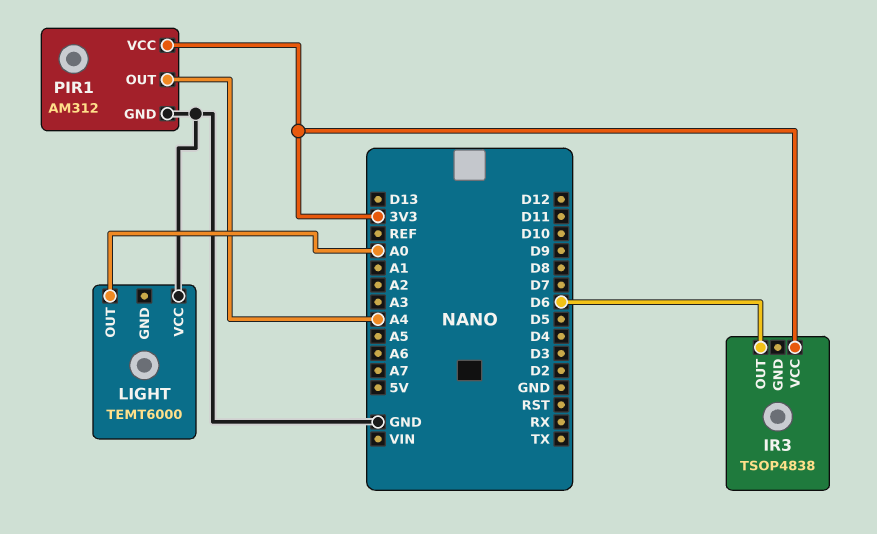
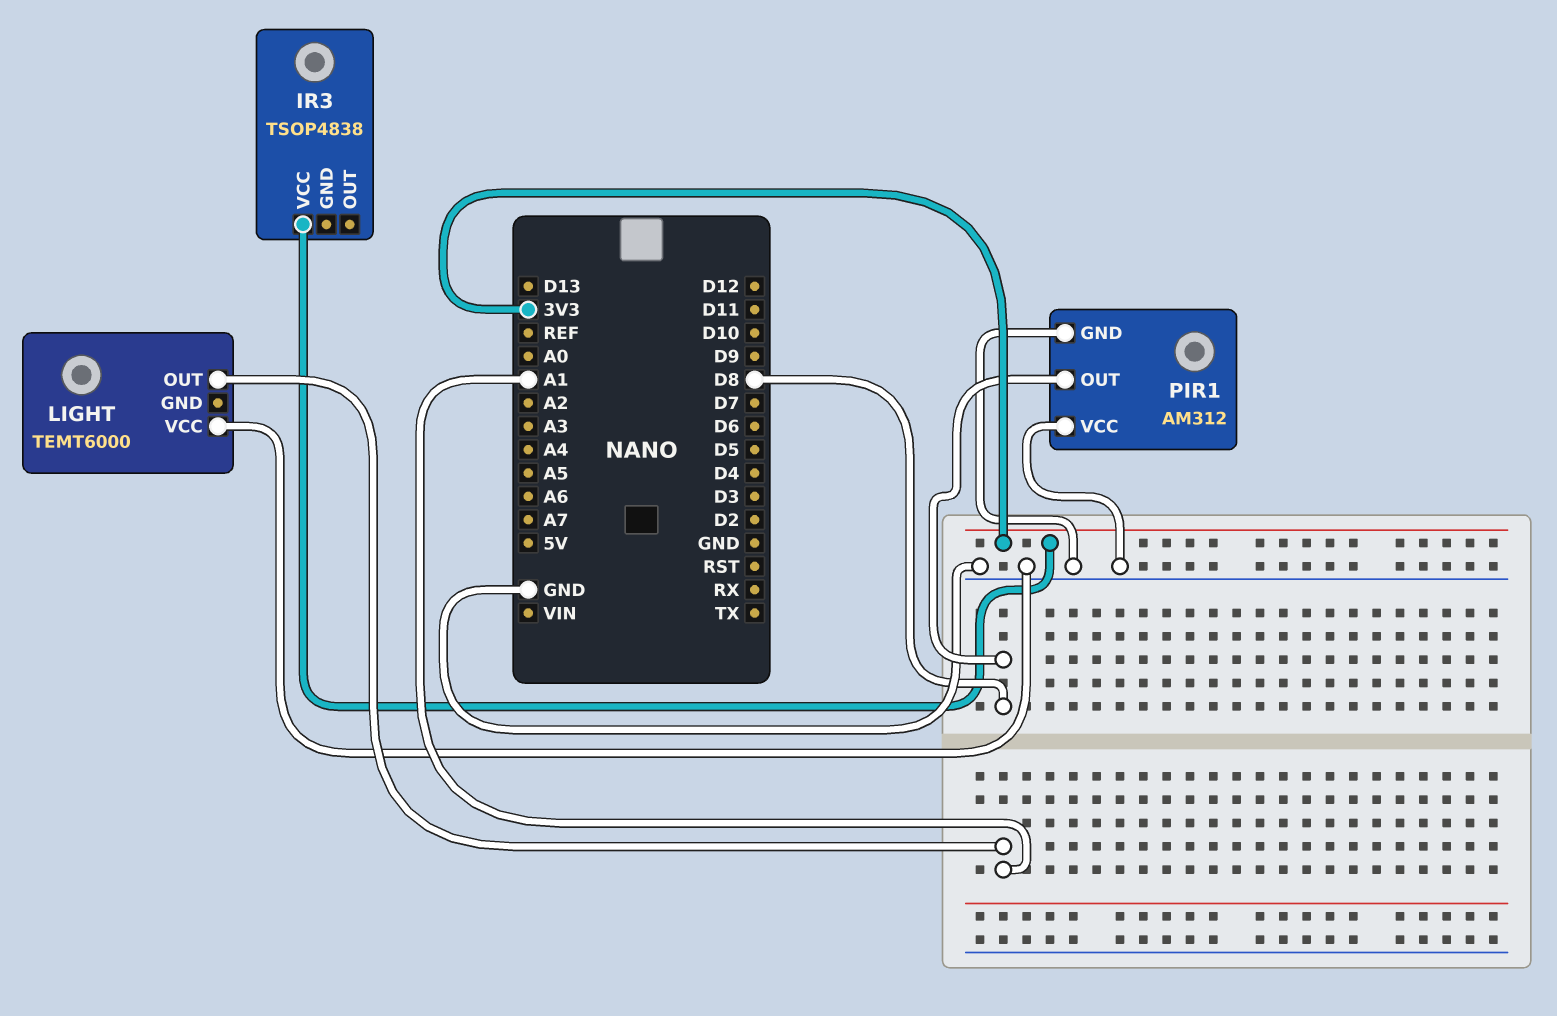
IR3 pin OUT: D6 -> none
LIGHT pin OUT: A0 -> A1
PIR1 pin OUT: A4 -> D8
PIR1 pin VCC: 3V3 -> GND

